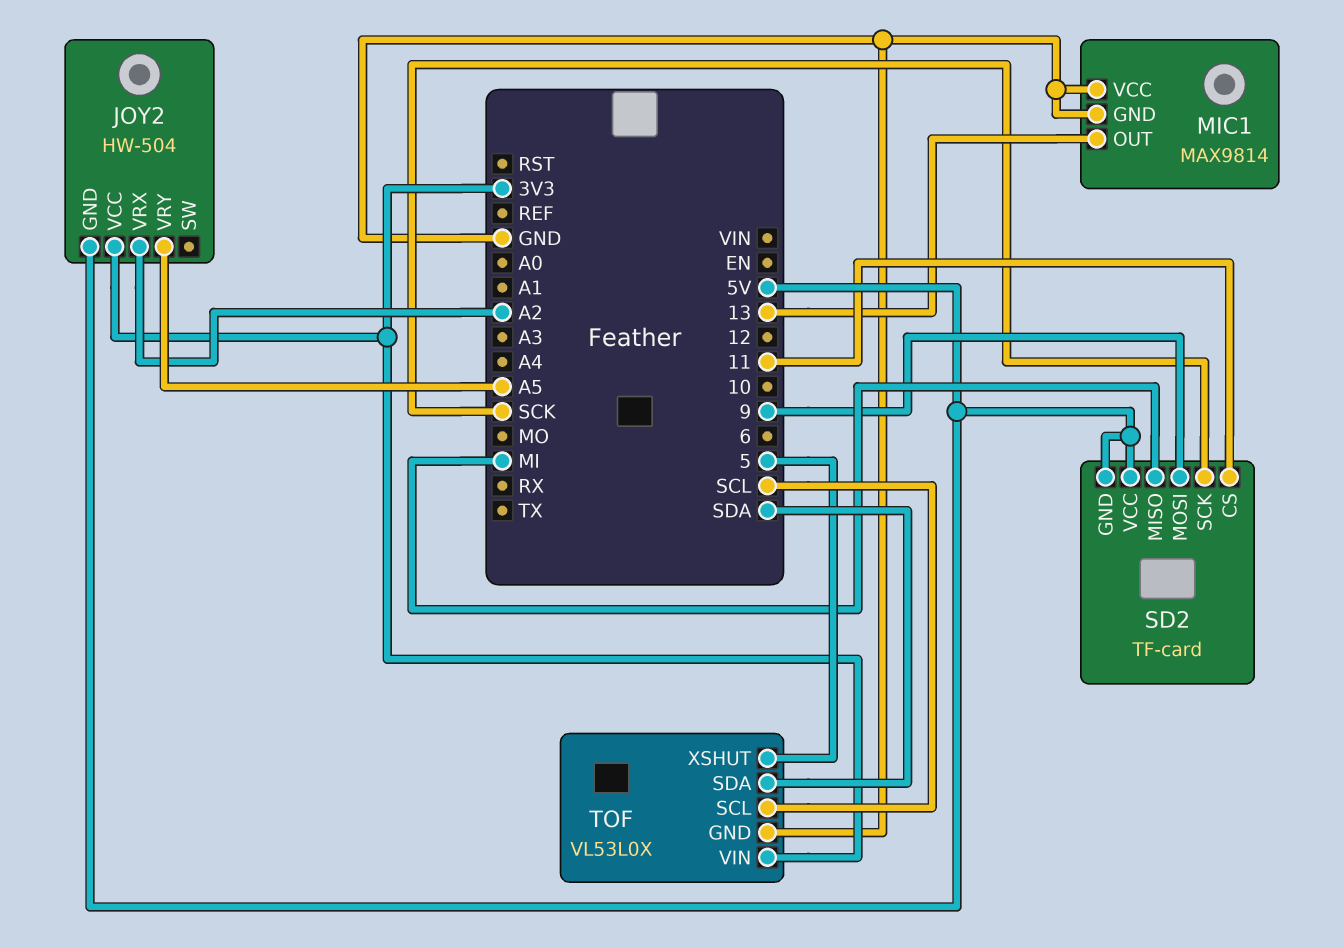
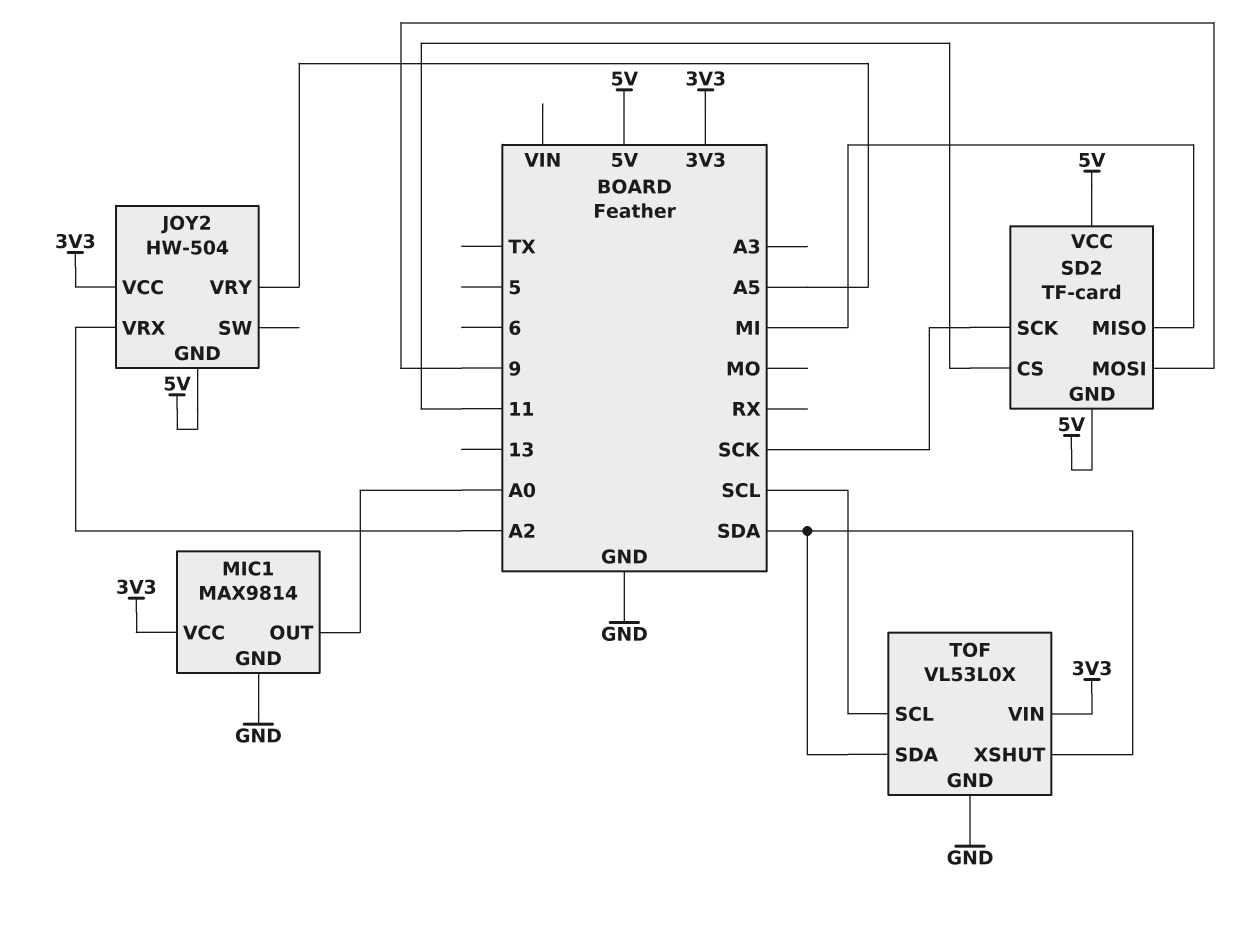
MIC1 pin OUT: 13 -> A0
MIC1 pin VCC: GND -> 3V3
TOF pin XSHUT: 5 -> SDA

